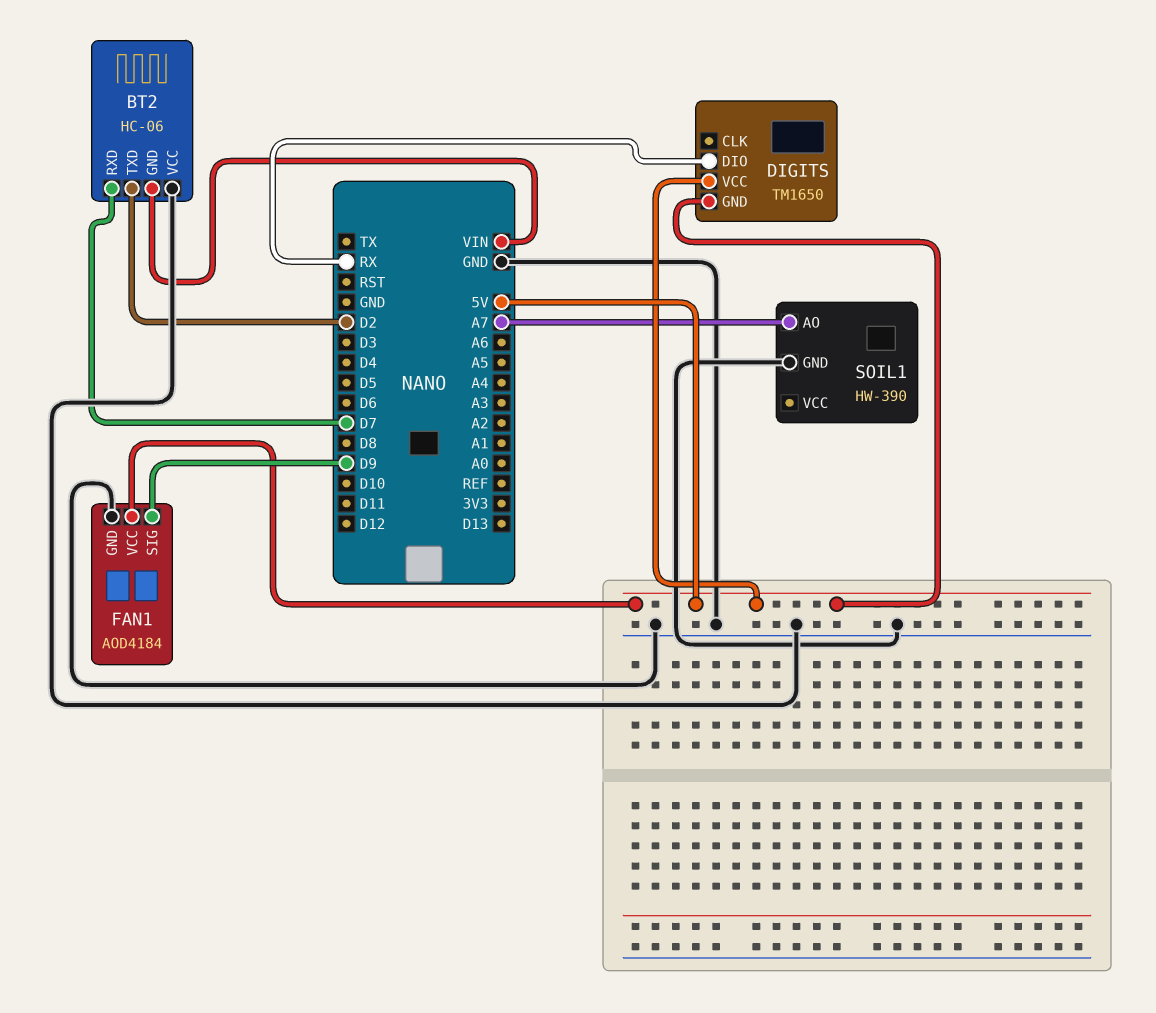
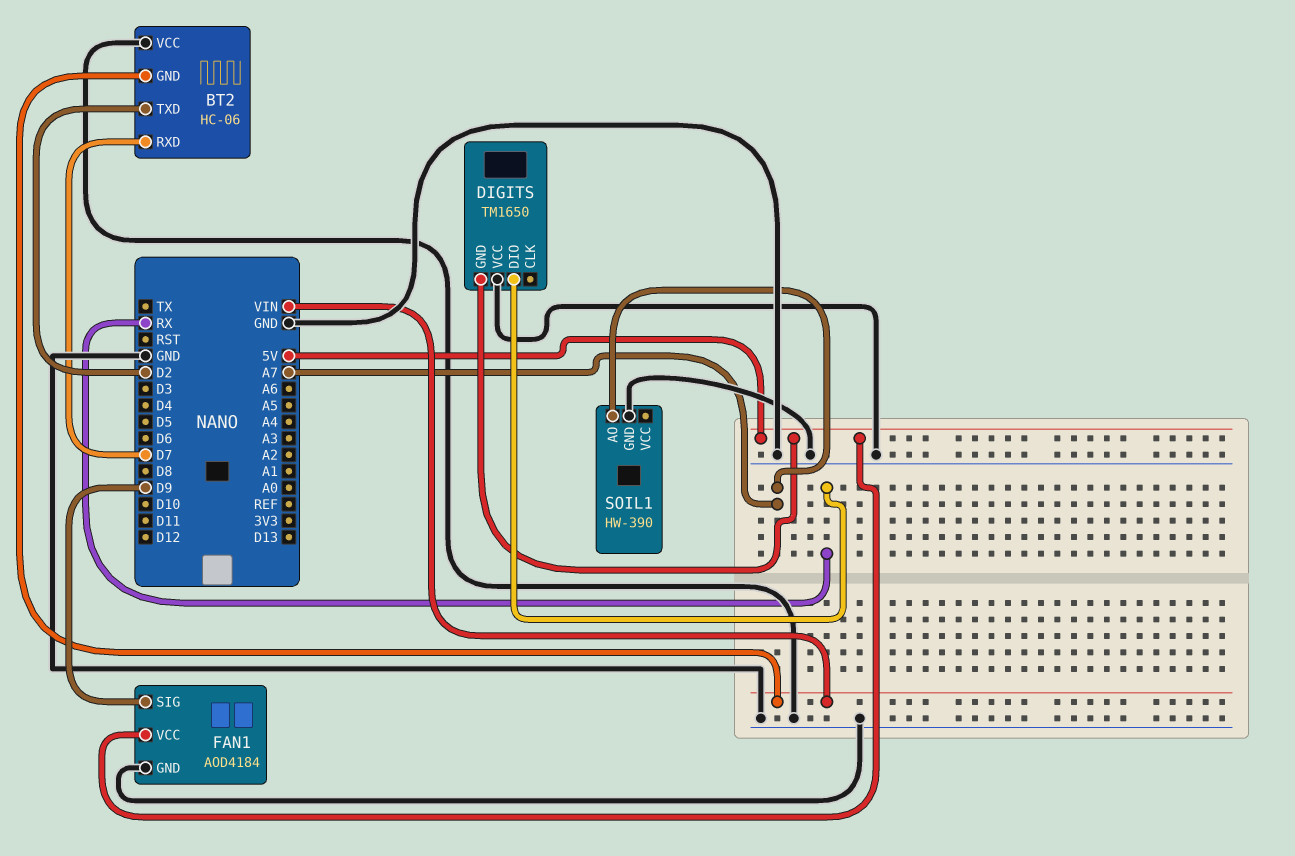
DIGITS pin VCC: 5V -> GND

